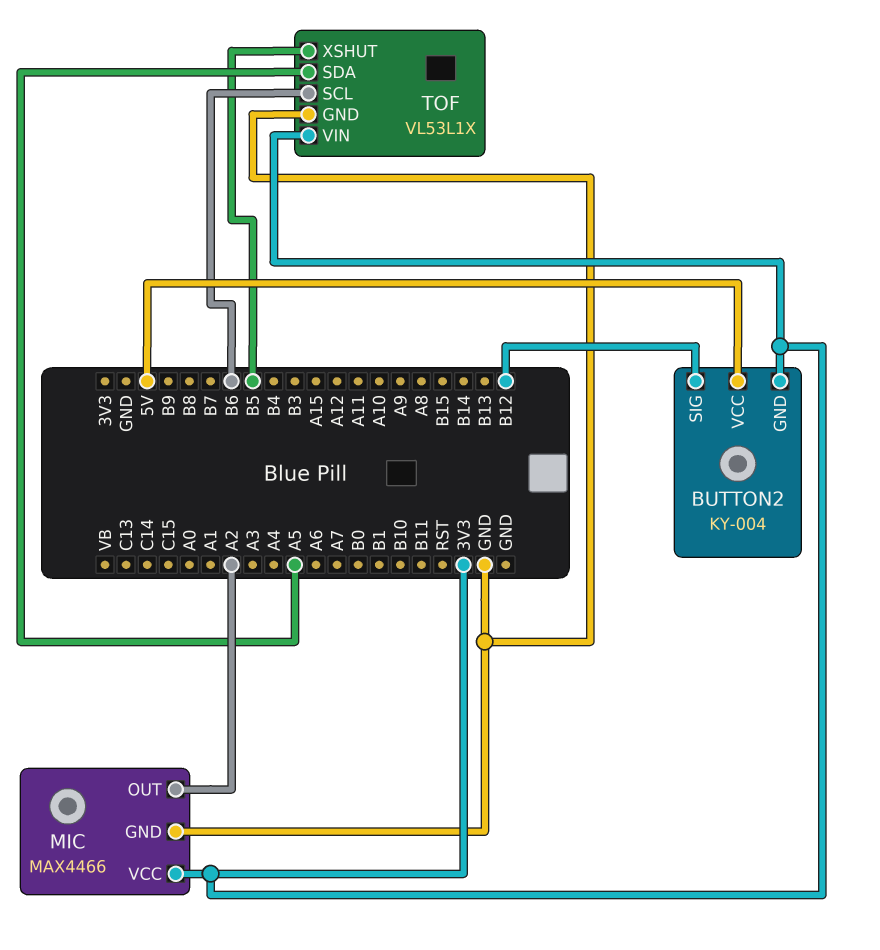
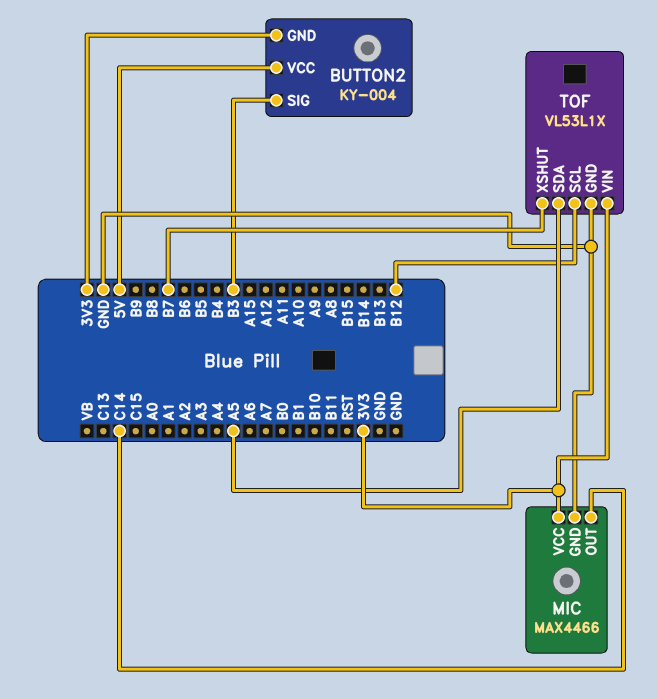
BUTTON2 pin SIG: B12 -> B3
MIC pin OUT: A2 -> C14
TOF pin SCL: B6 -> B12
TOF pin XSHUT: B5 -> B7

